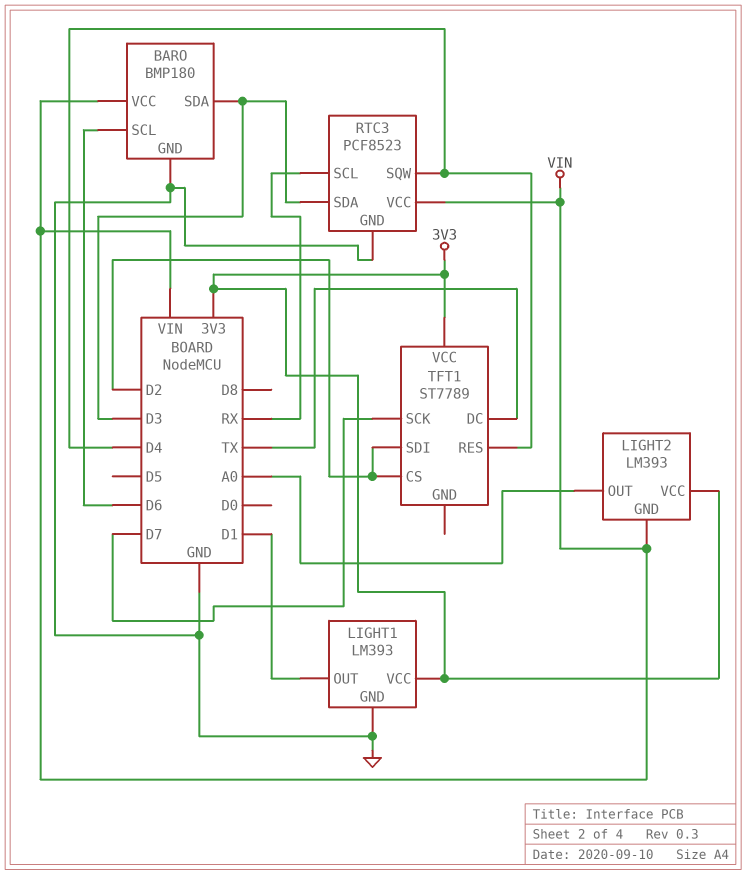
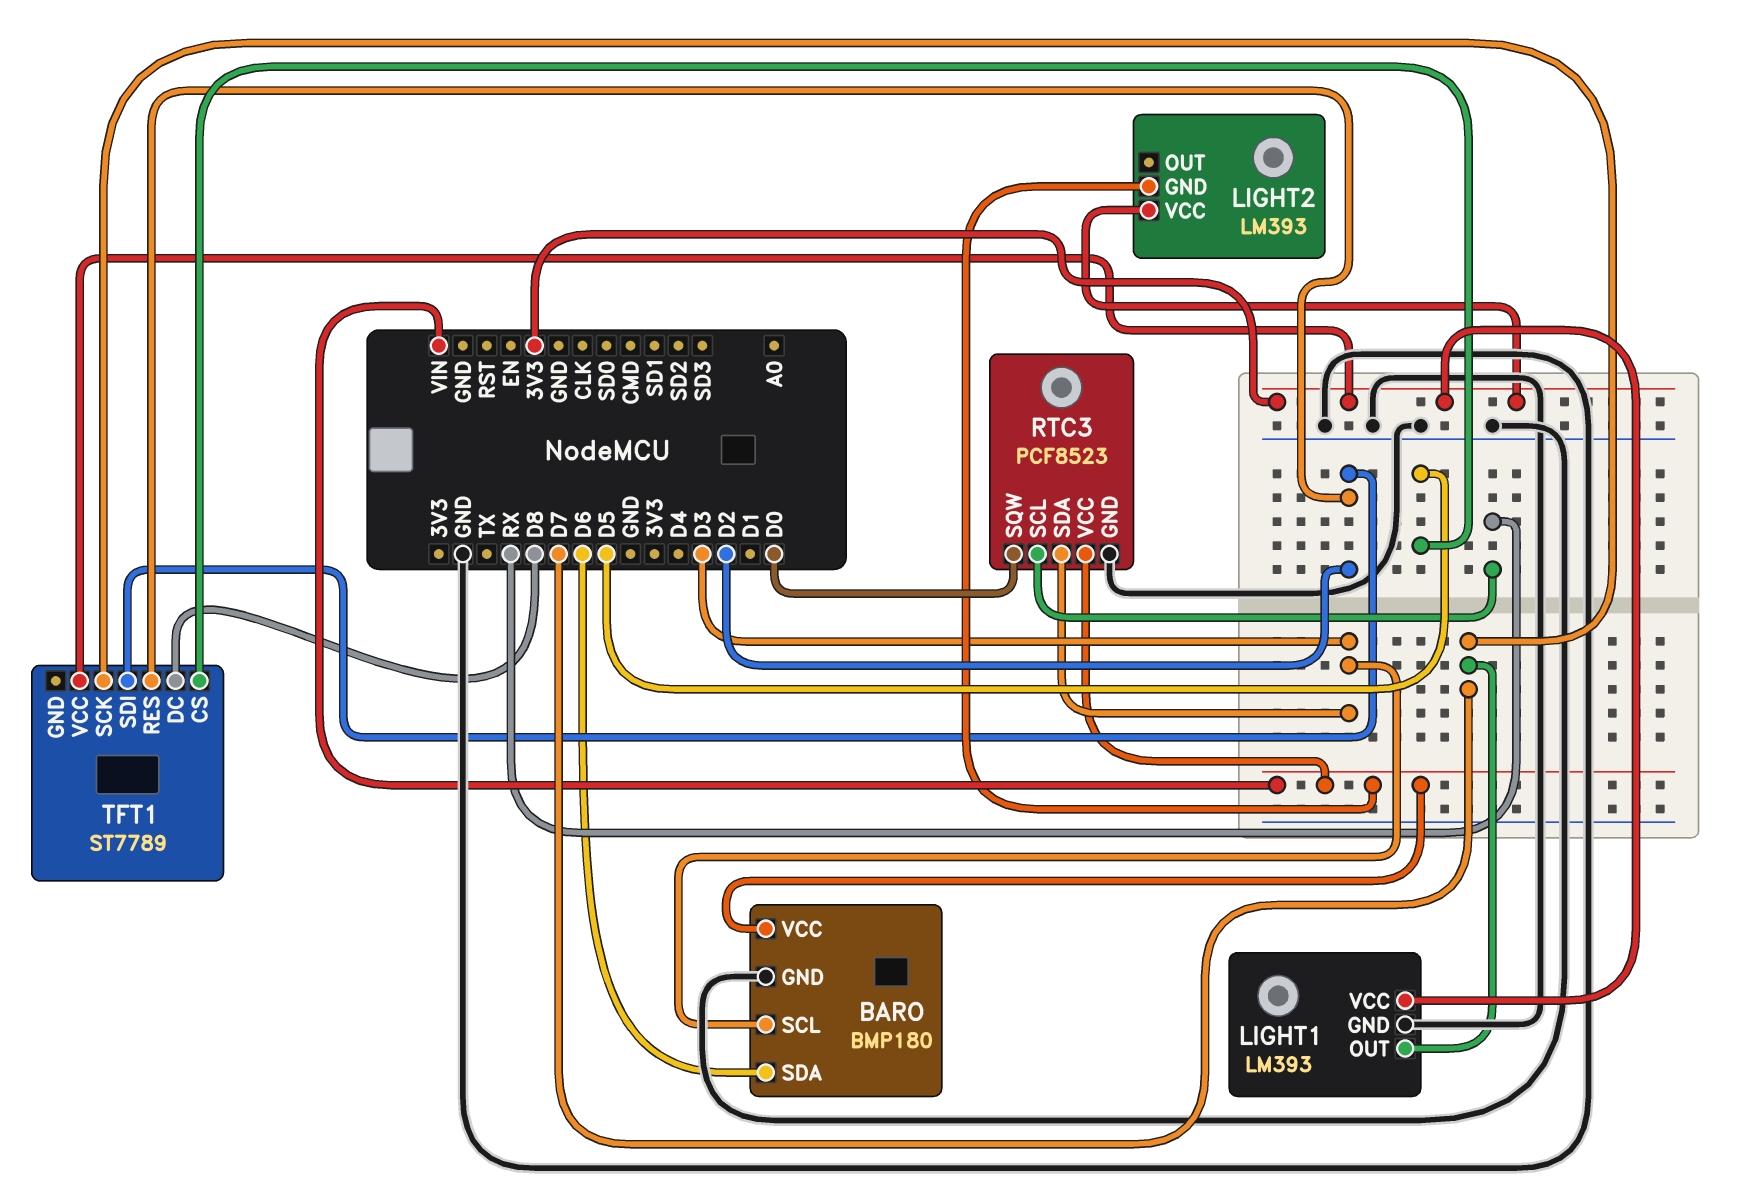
BARO pin SCL: D6 -> D3
BARO pin SDA: D3 -> D6
LIGHT1 pin OUT: D1 -> D7
LIGHT2 pin OUT: A0 -> none
RTC3 pin SQW: D4 -> D0
TFT1 pin CS: D2 -> D5
TFT1 pin DC: TX -> D8
TFT1 pin RES: D4 -> D2

